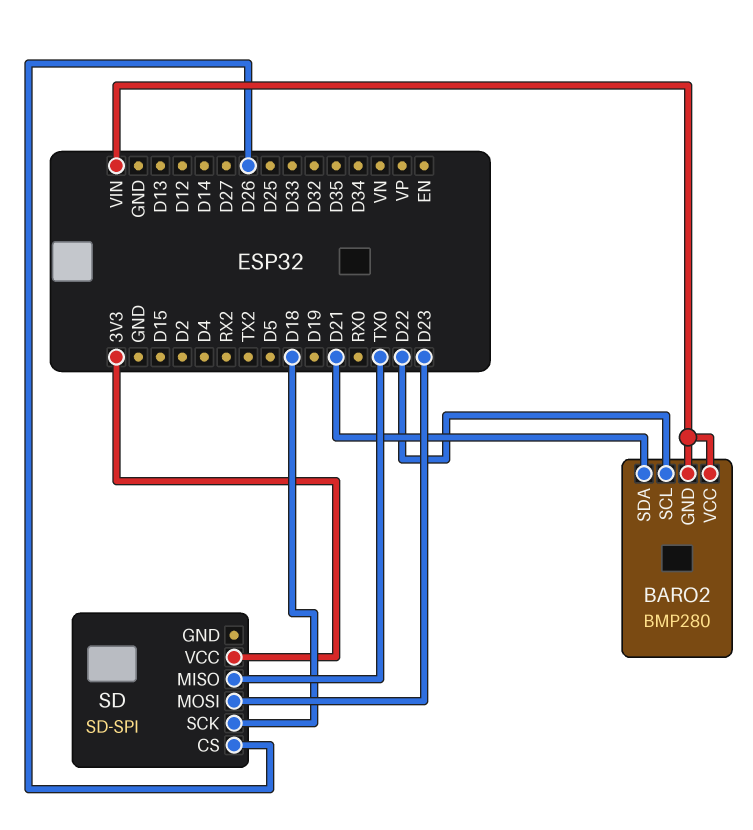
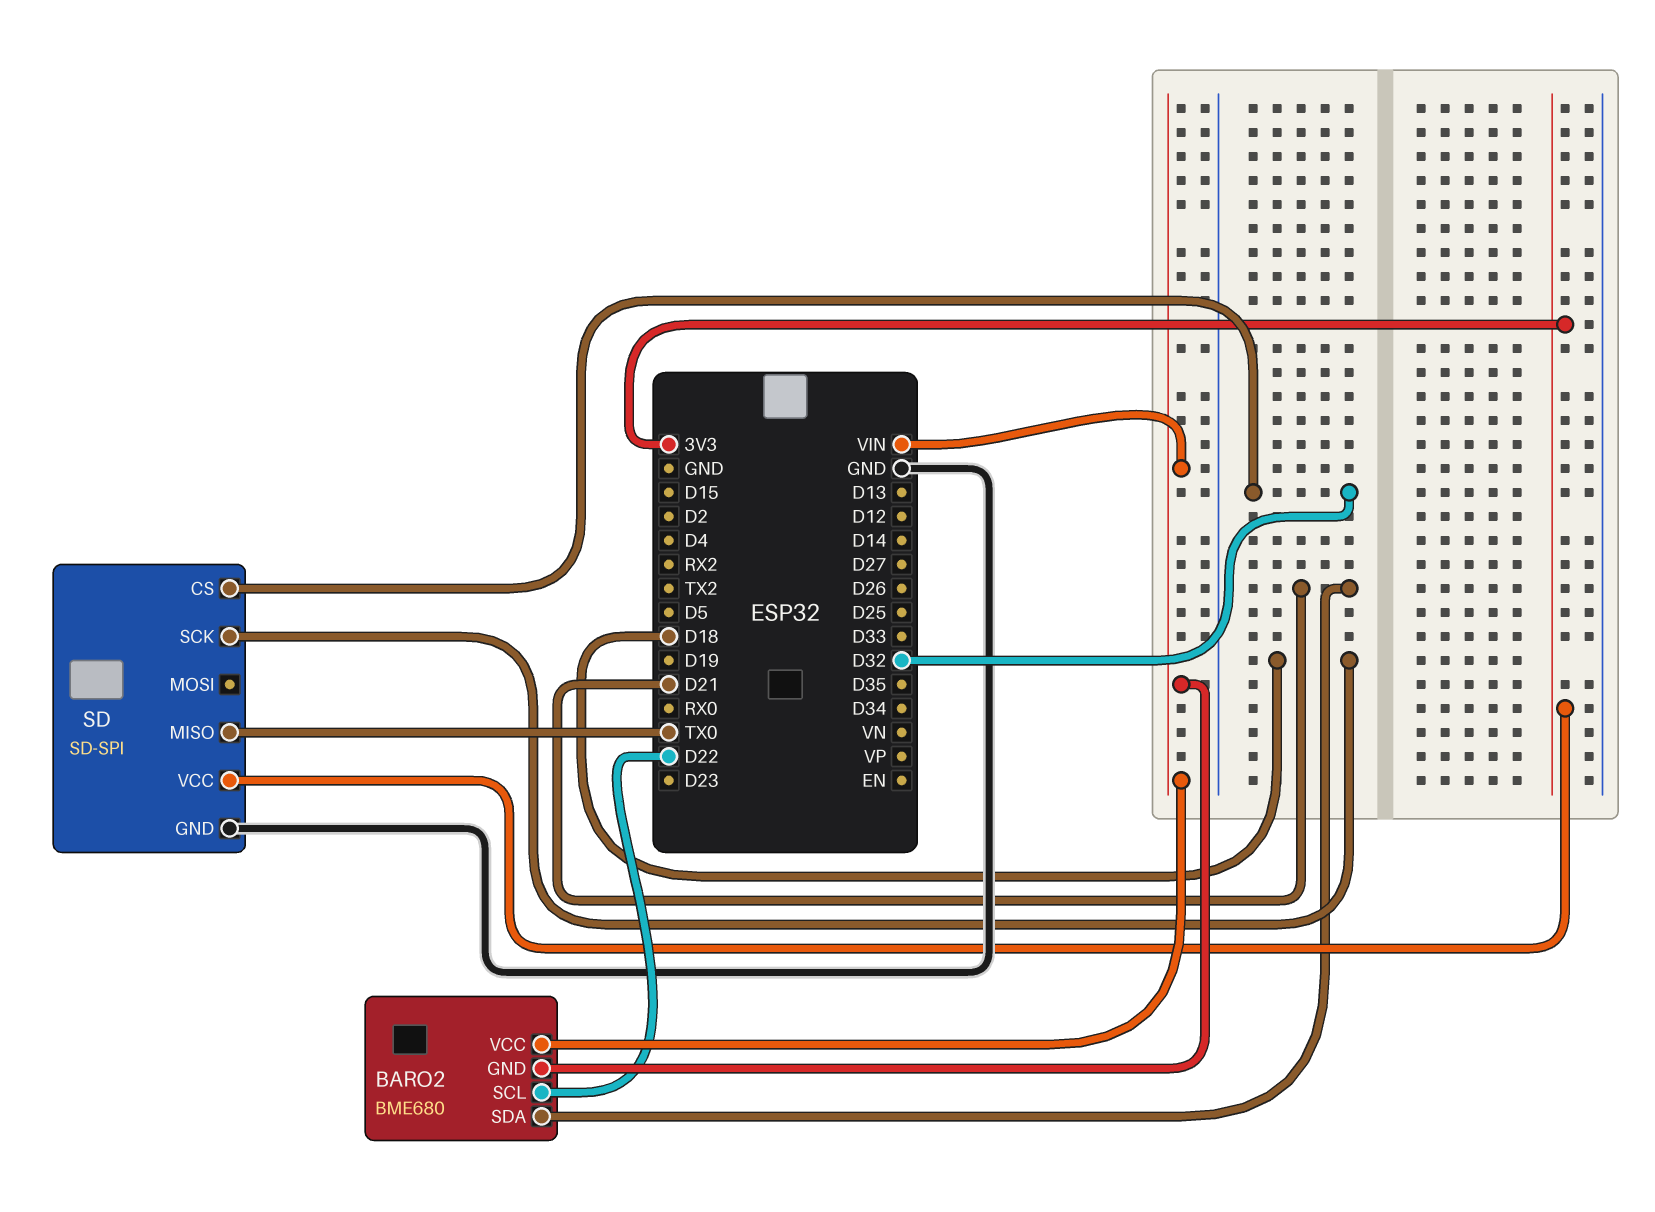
BARO2: BMP280 -> BME680
SD pin CS: D26 -> D32
SD pin GND: none -> GND
SD pin MOSI: D23 -> none

